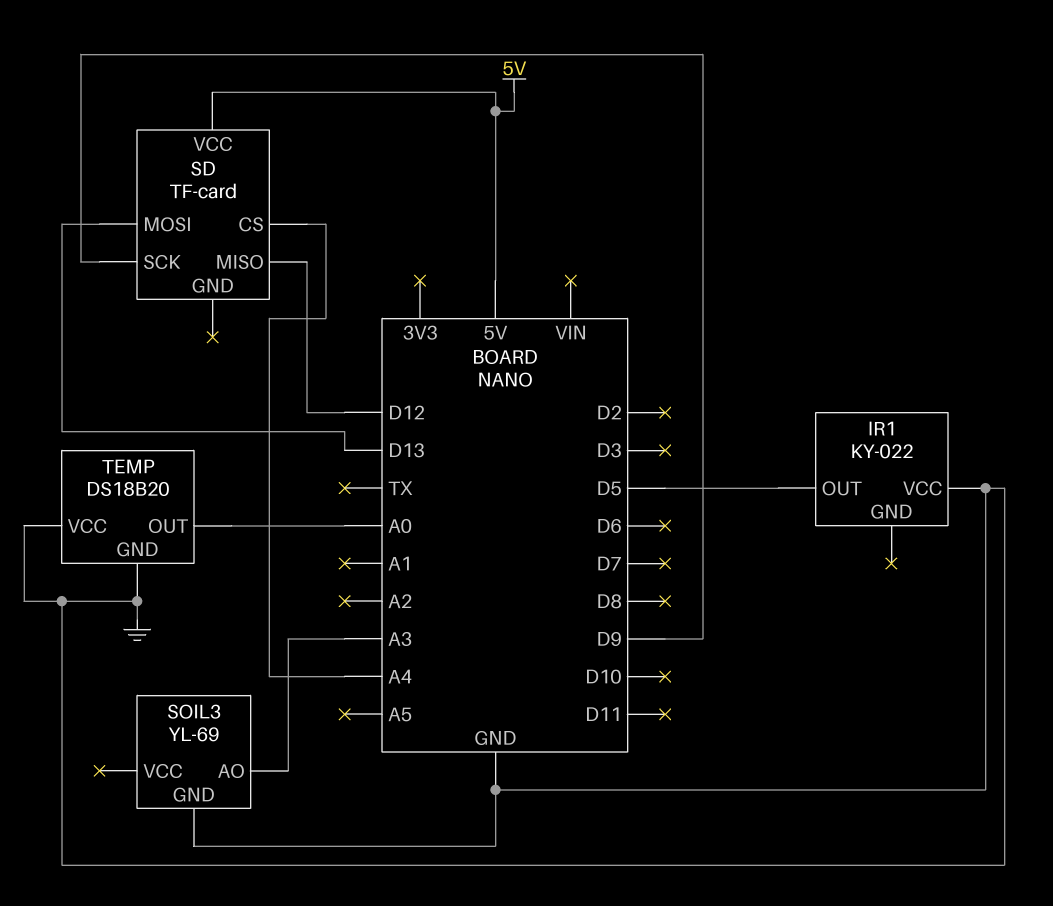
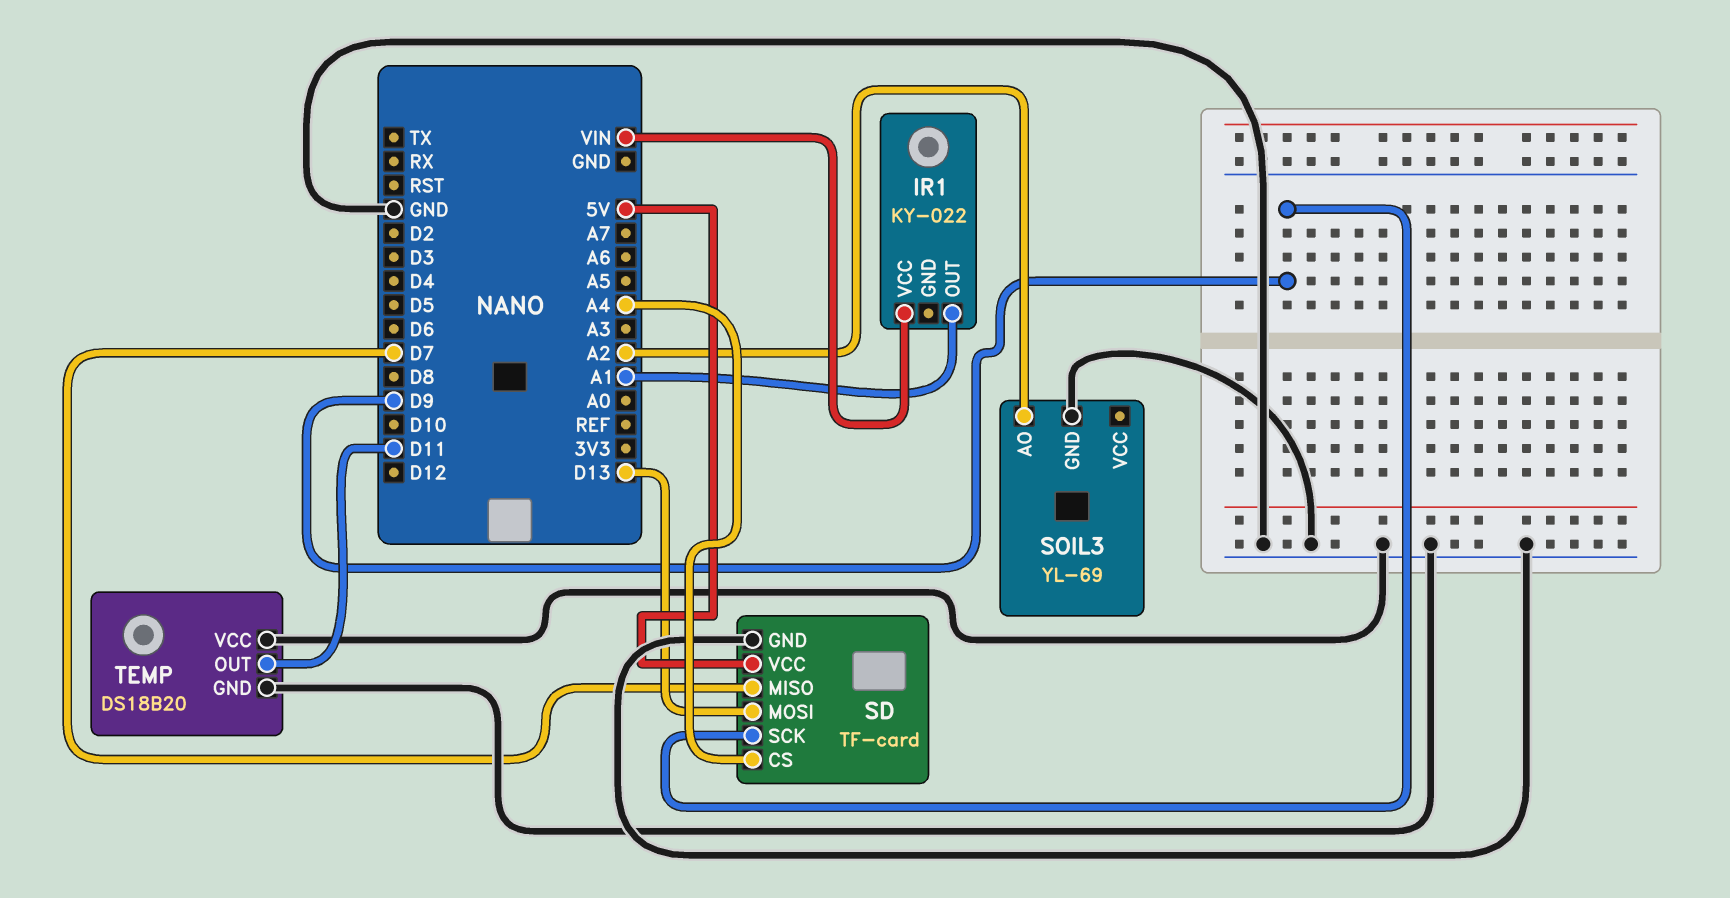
IR1 pin OUT: D5 -> A1
IR1 pin VCC: GND -> VIN
SD pin GND: none -> GND
SD pin MISO: D12 -> D7
SOIL3 pin AO: A3 -> A2
TEMP pin OUT: A0 -> D11

